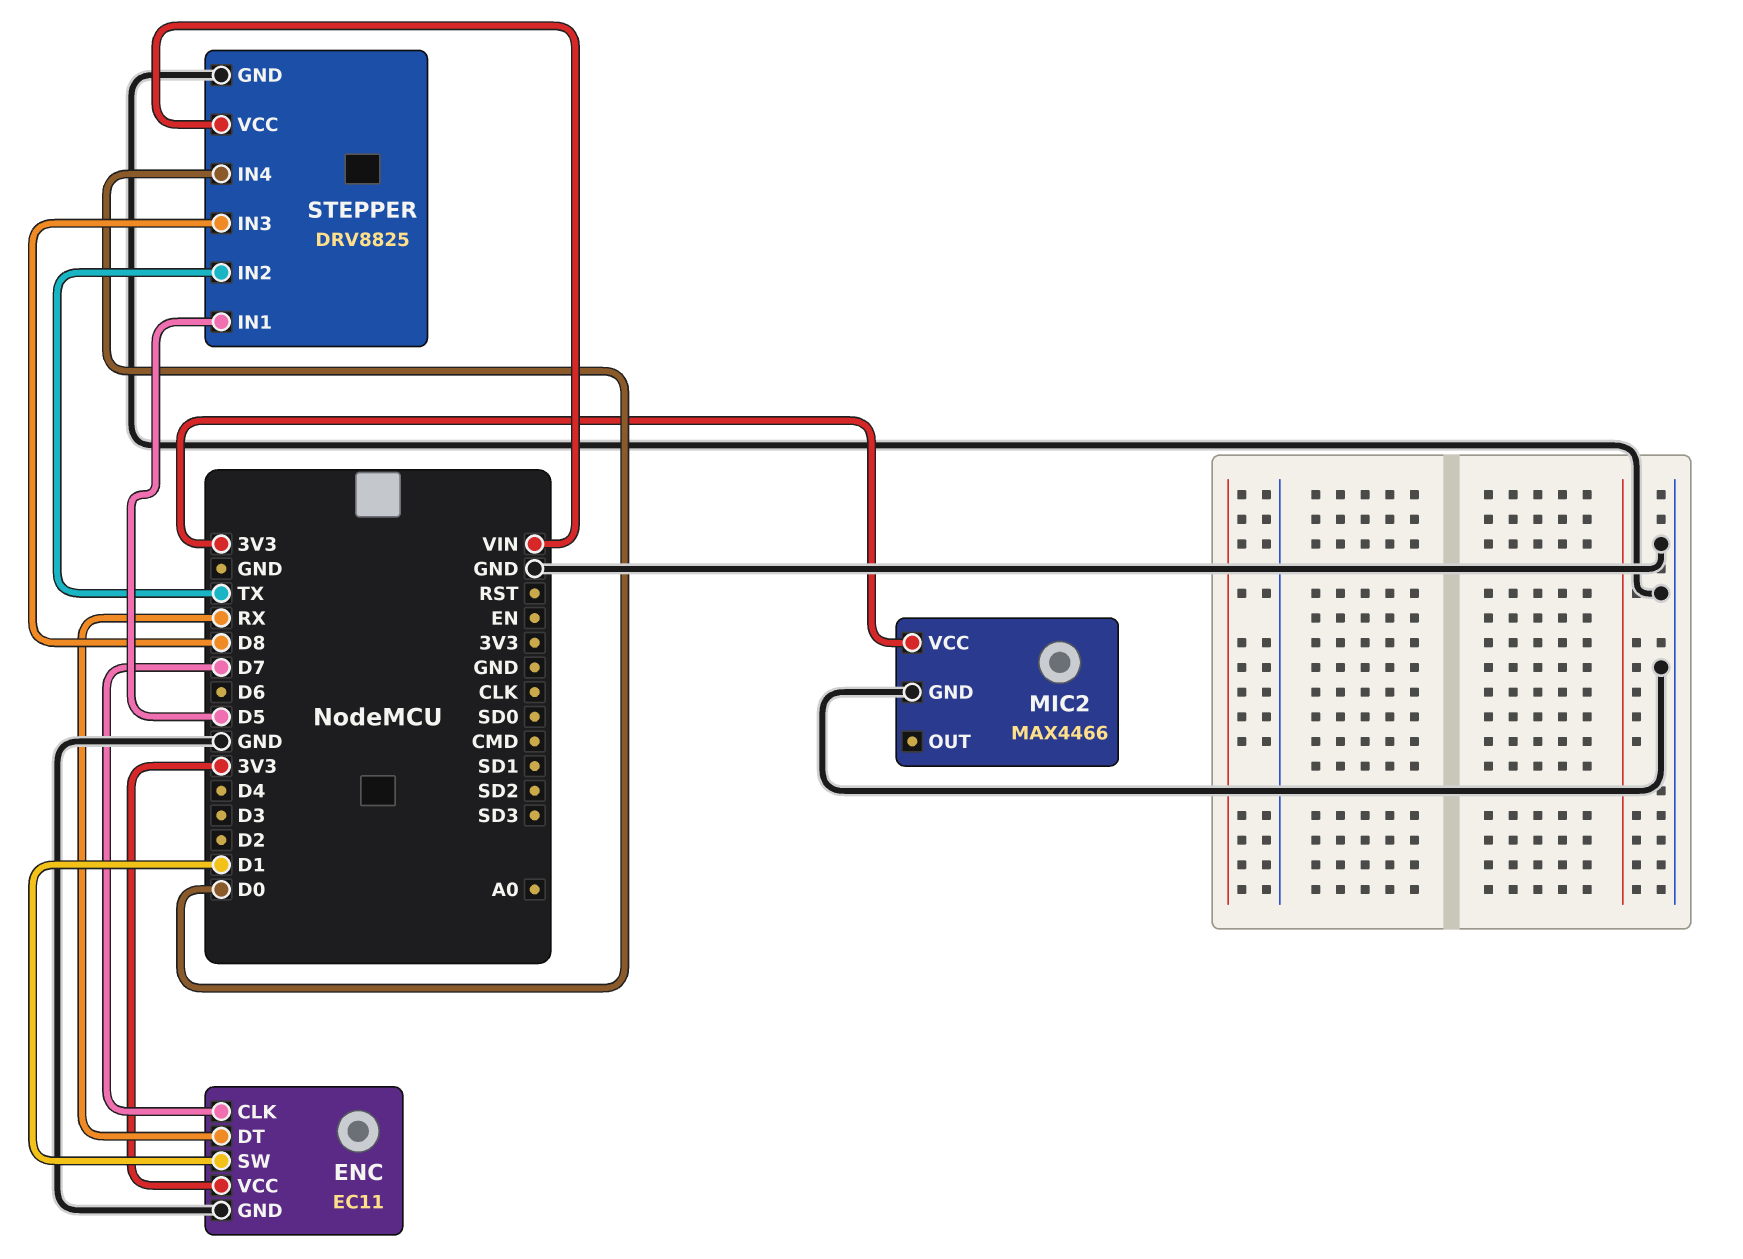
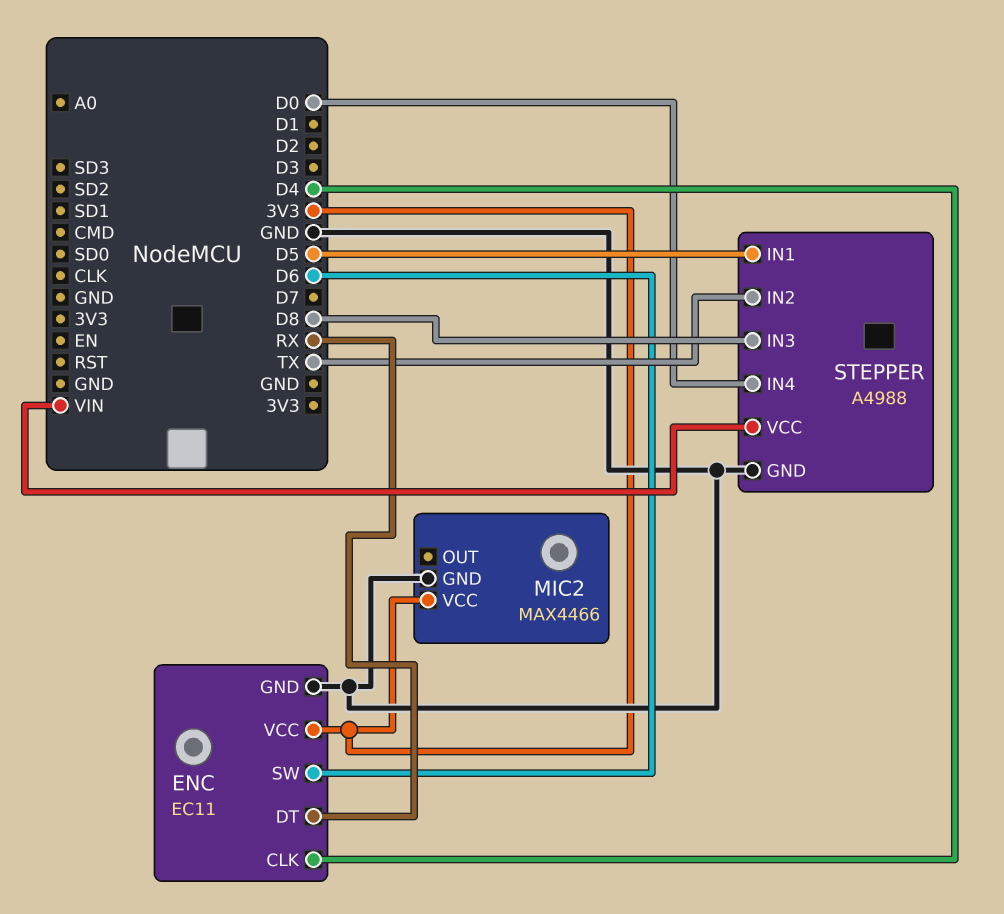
ENC pin CLK: D7 -> D4
ENC pin SW: D1 -> D6
STEPPER: DRV8825 -> A4988

